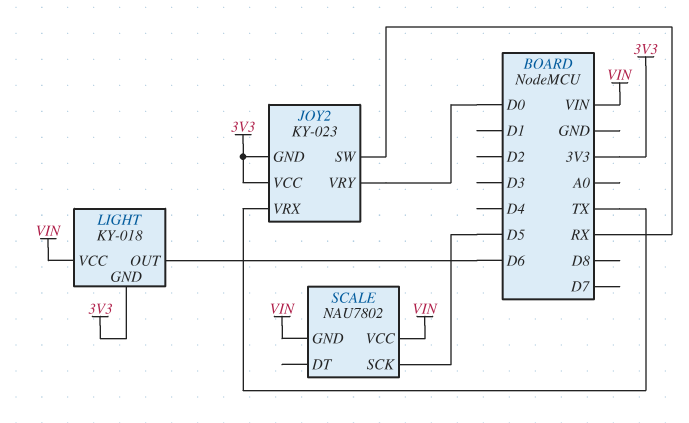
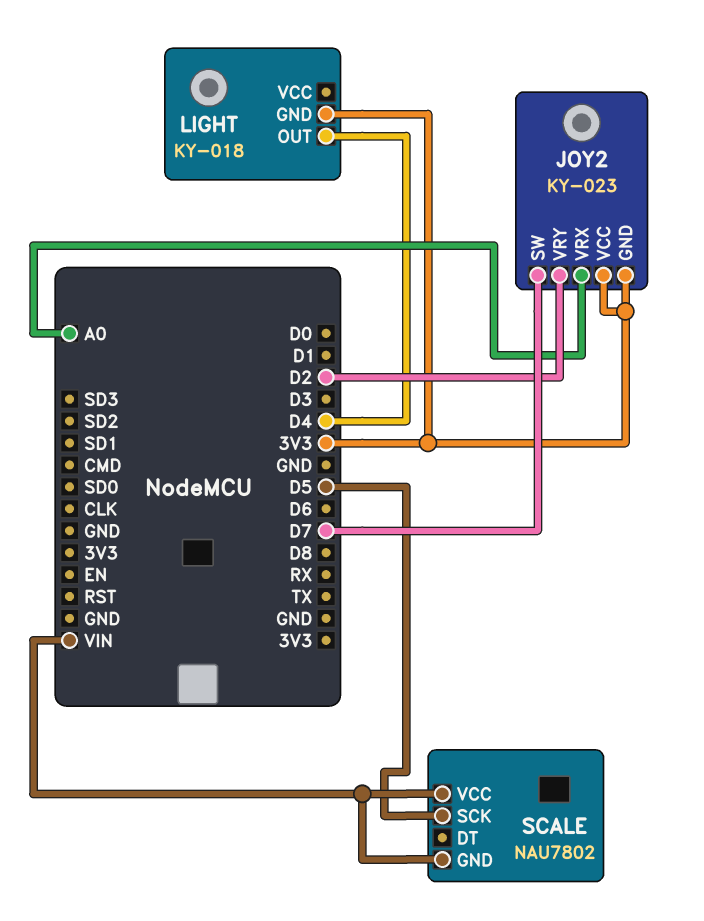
JOY2 pin SW: RX -> D7
JOY2 pin VRX: TX -> A0
JOY2 pin VRY: D0 -> D2
LIGHT pin OUT: D6 -> D4
LIGHT pin VCC: VIN -> none

